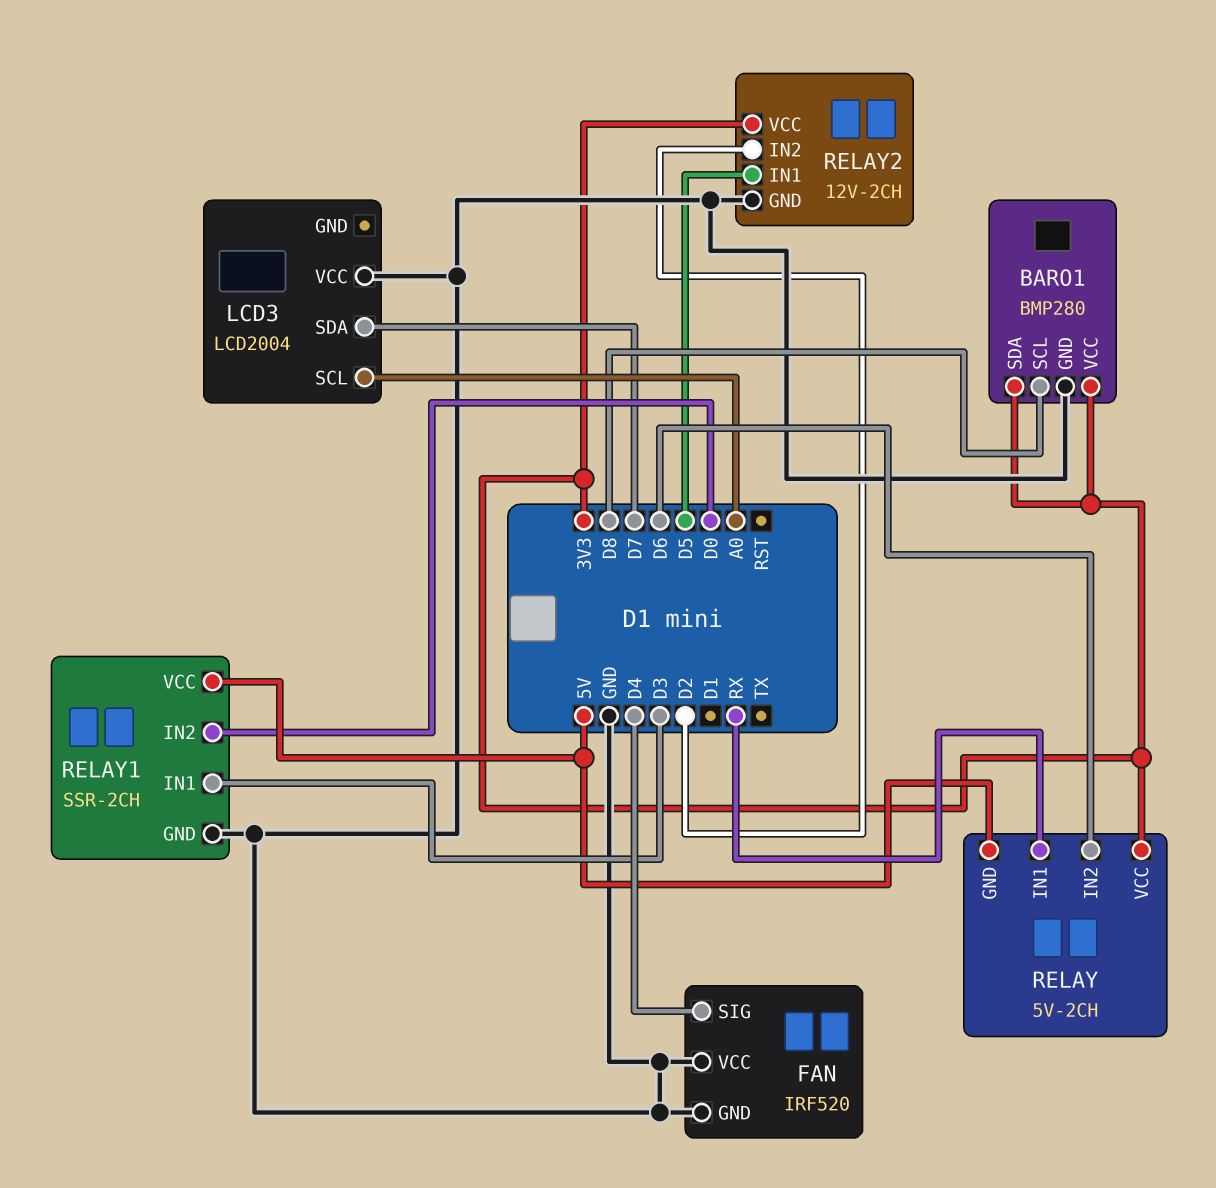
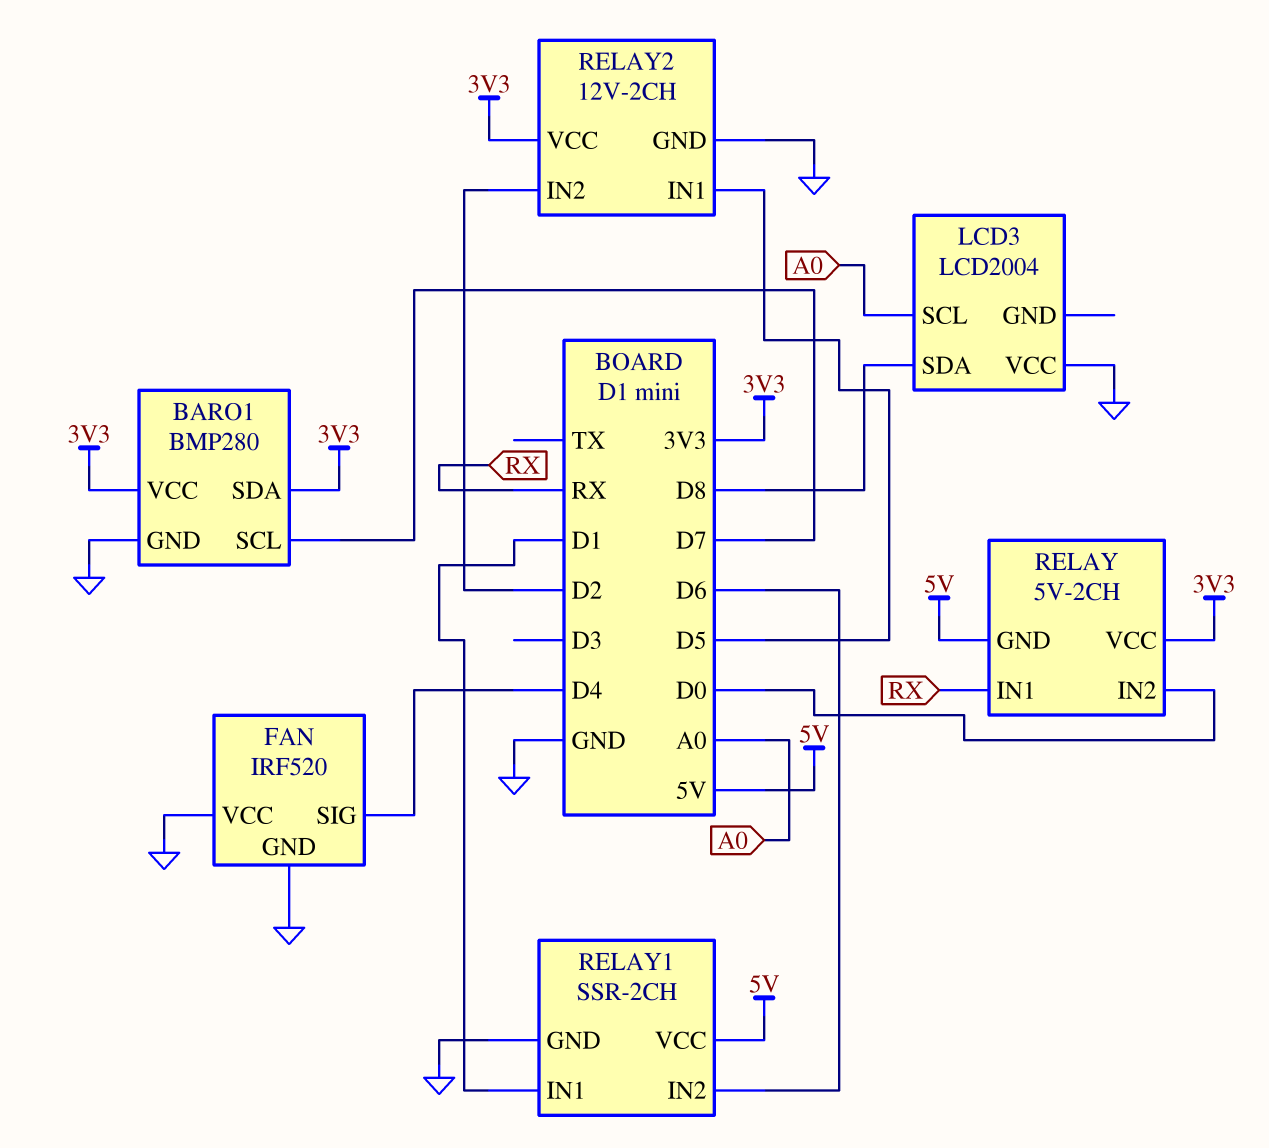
BARO1 pin SCL: D8 -> D7
LCD3 pin SDA: D7 -> D8
RELAY pin IN2: D6 -> D0
RELAY1 pin IN1: D3 -> D1
RELAY1 pin IN2: D0 -> D6

